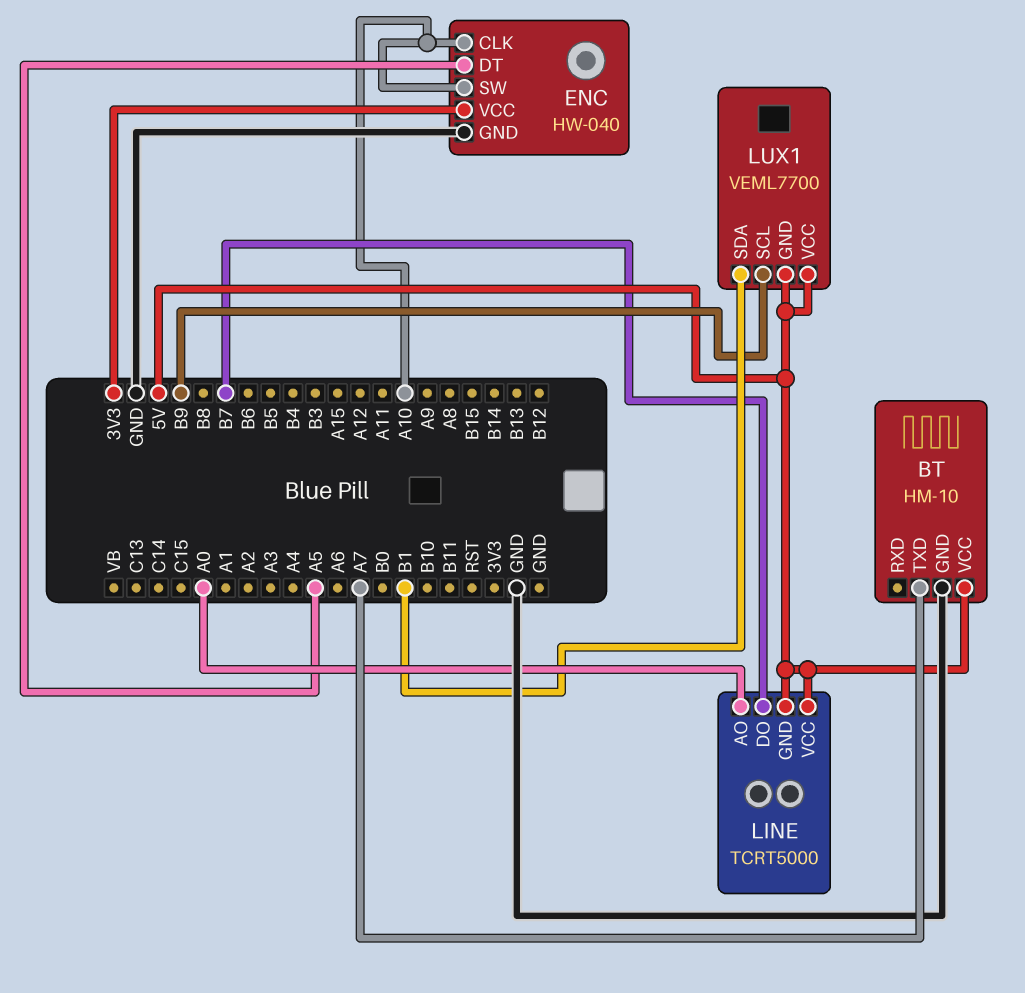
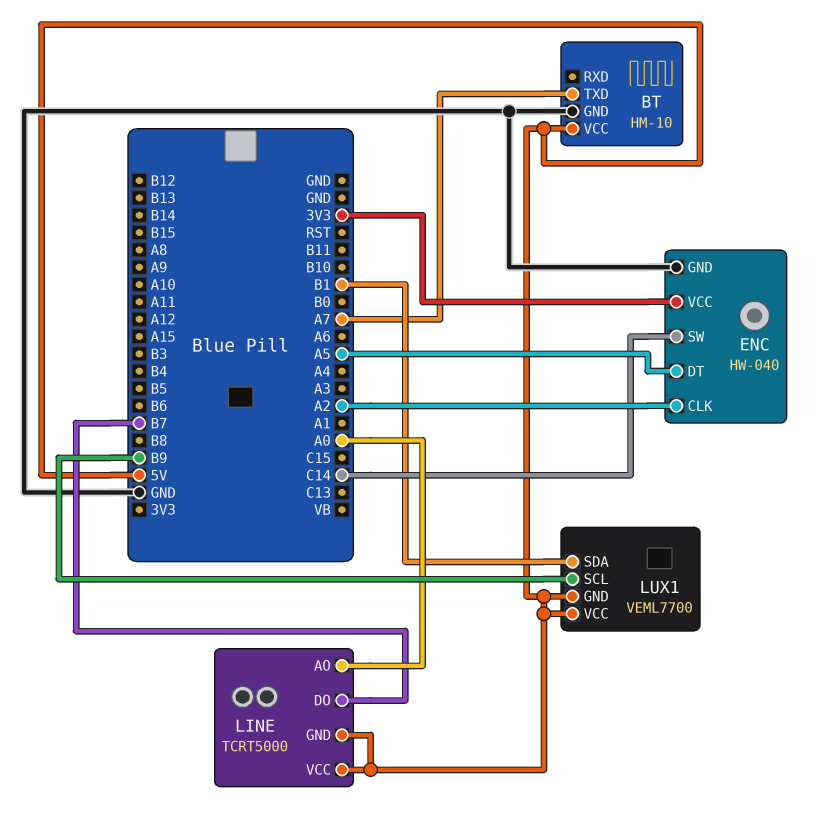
ENC pin CLK: A10 -> A2
ENC pin SW: A10 -> C14

